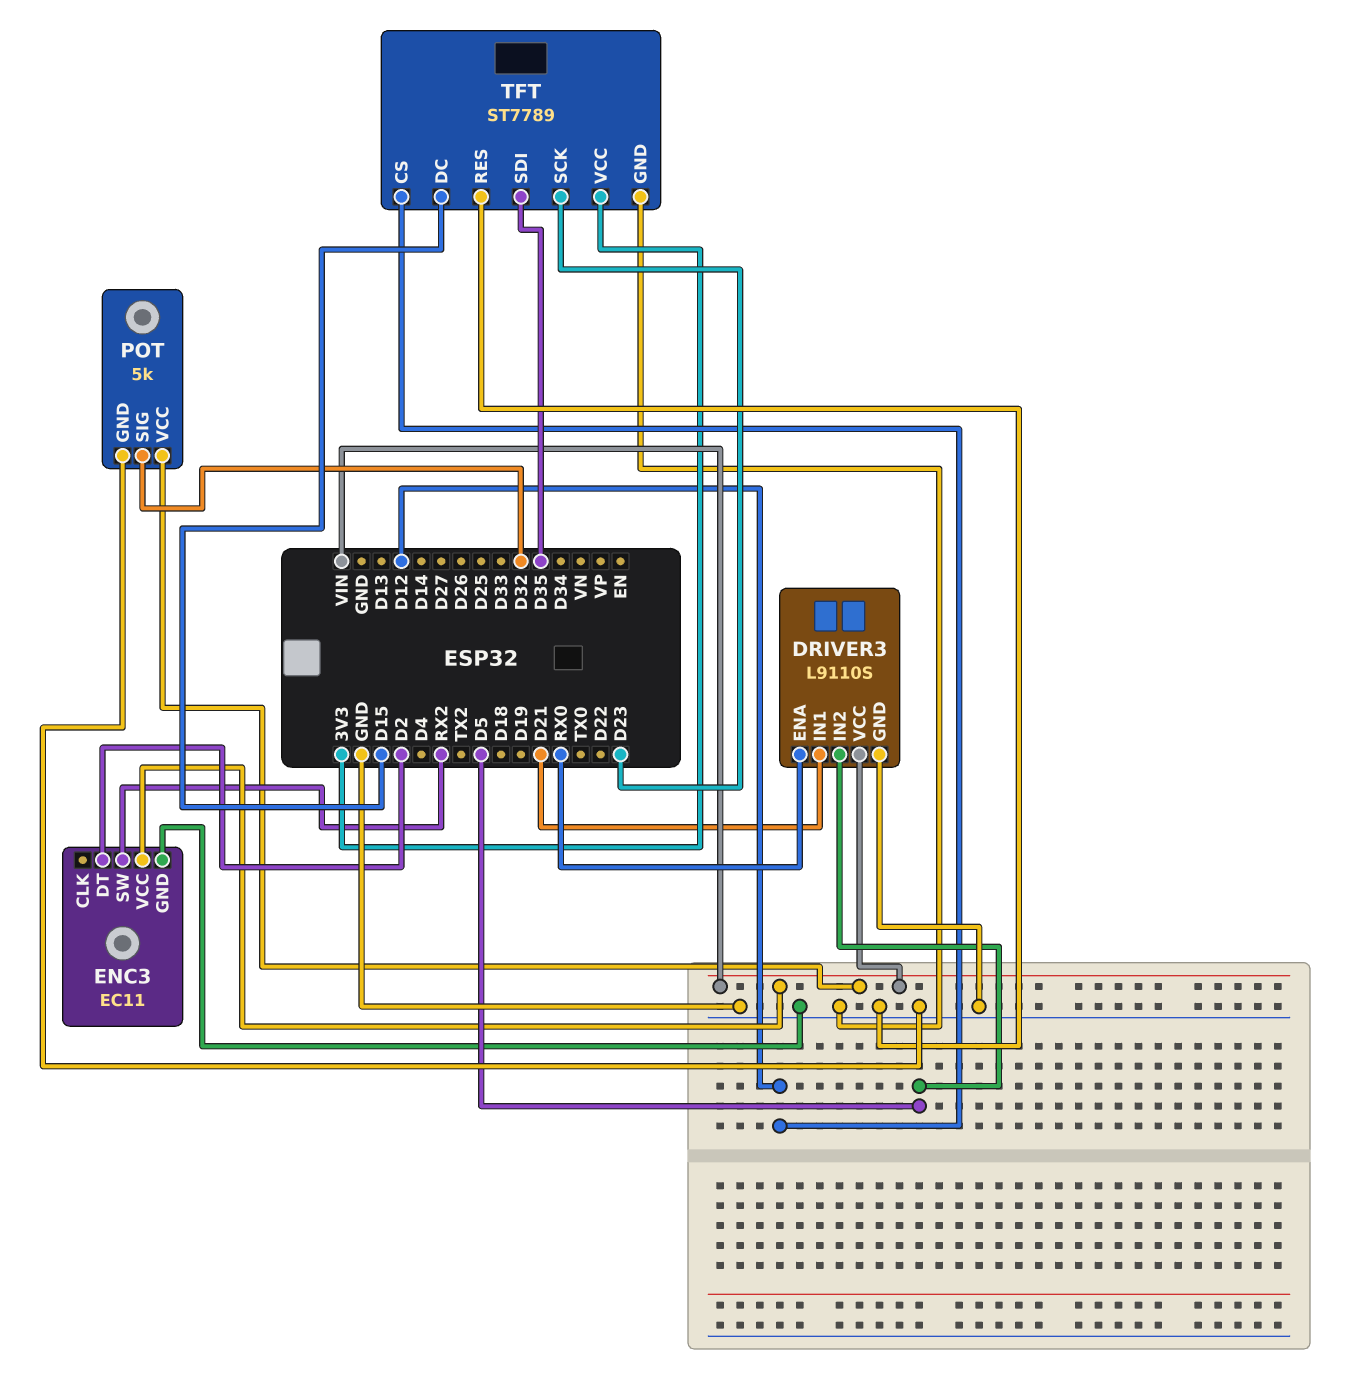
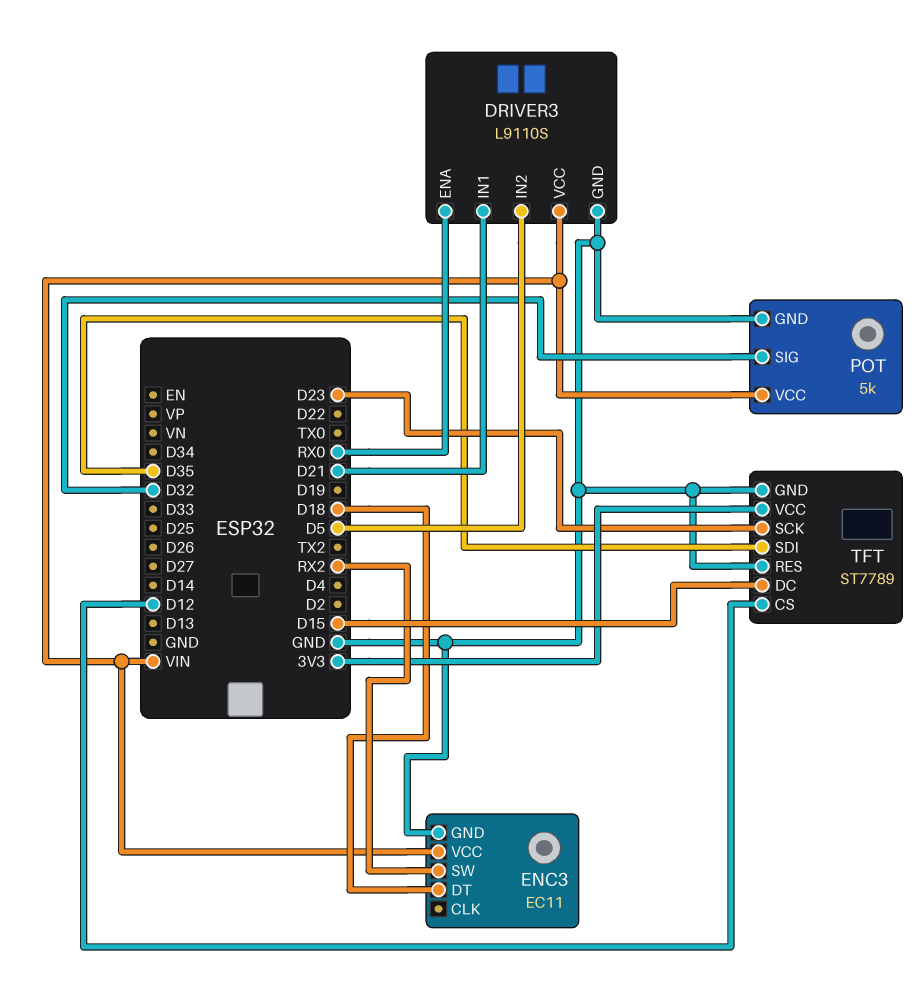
ENC3 pin DT: D2 -> D18

